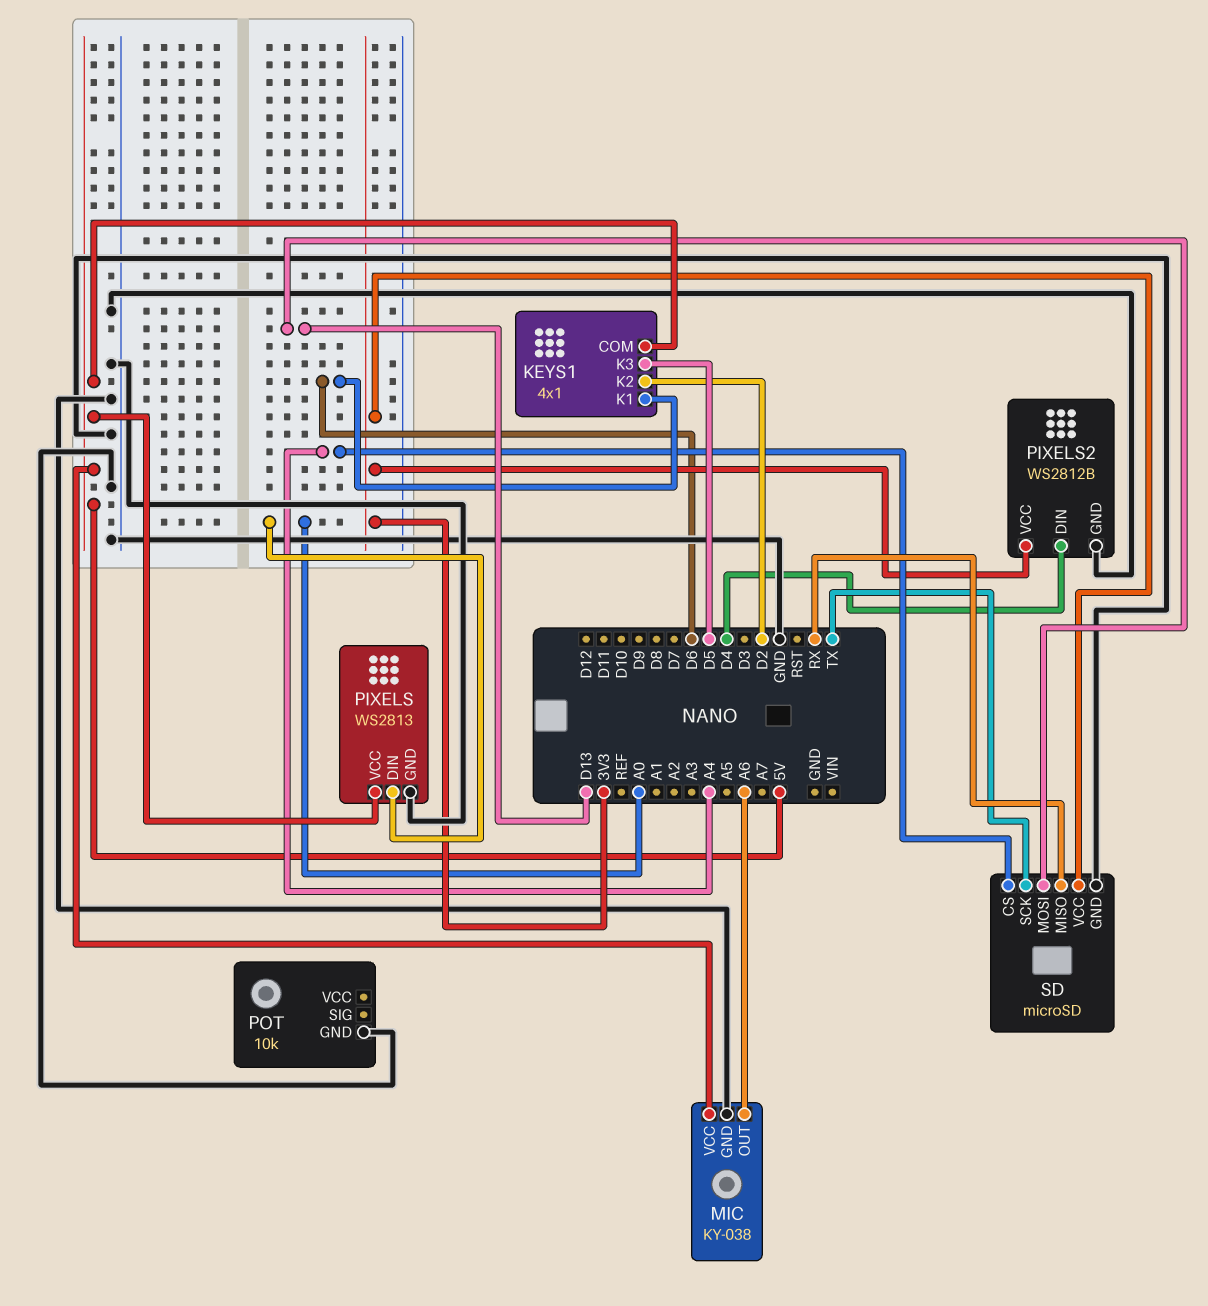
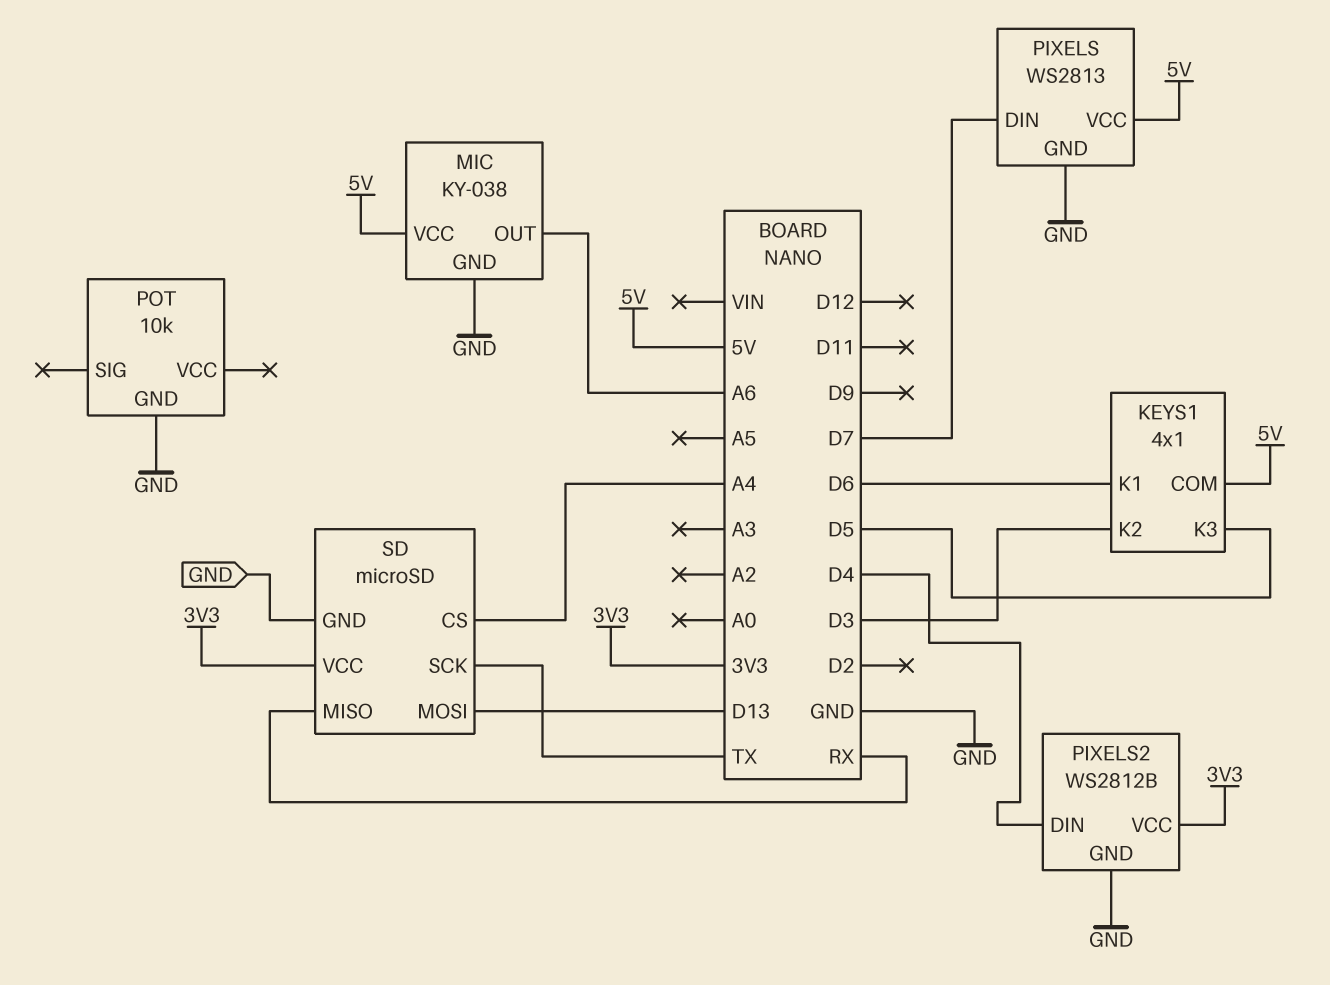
KEYS1 pin K2: D2 -> D3
PIXELS pin DIN: A0 -> D7

